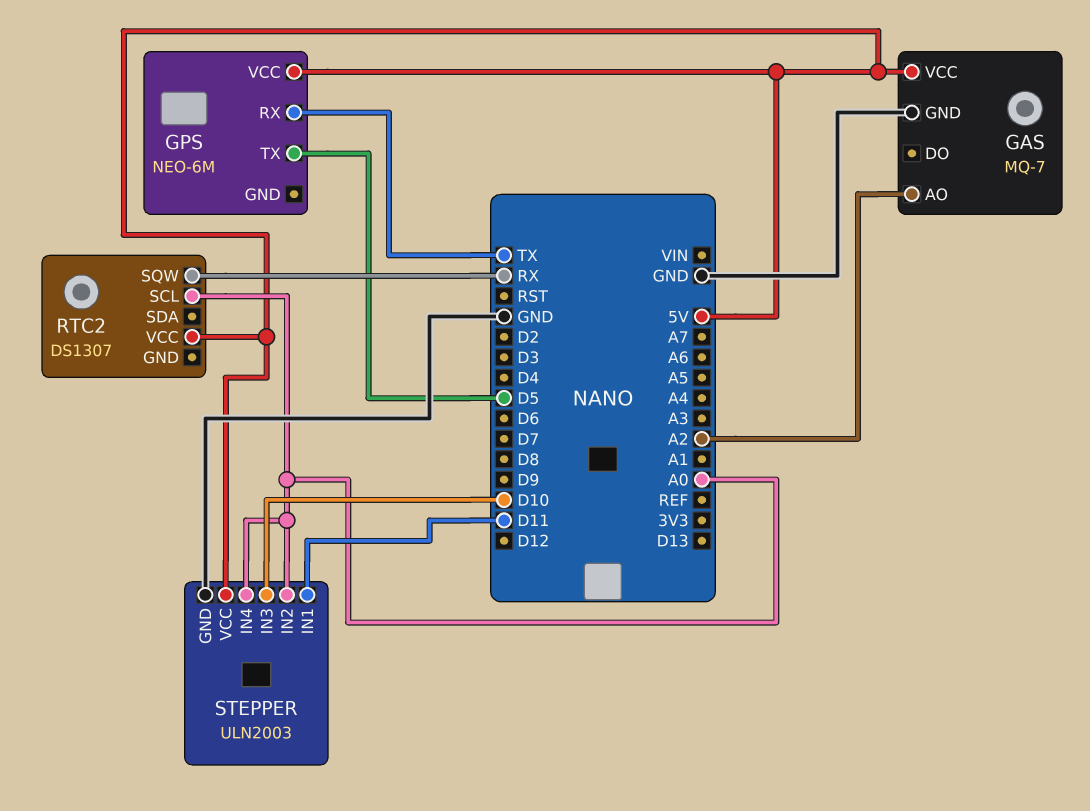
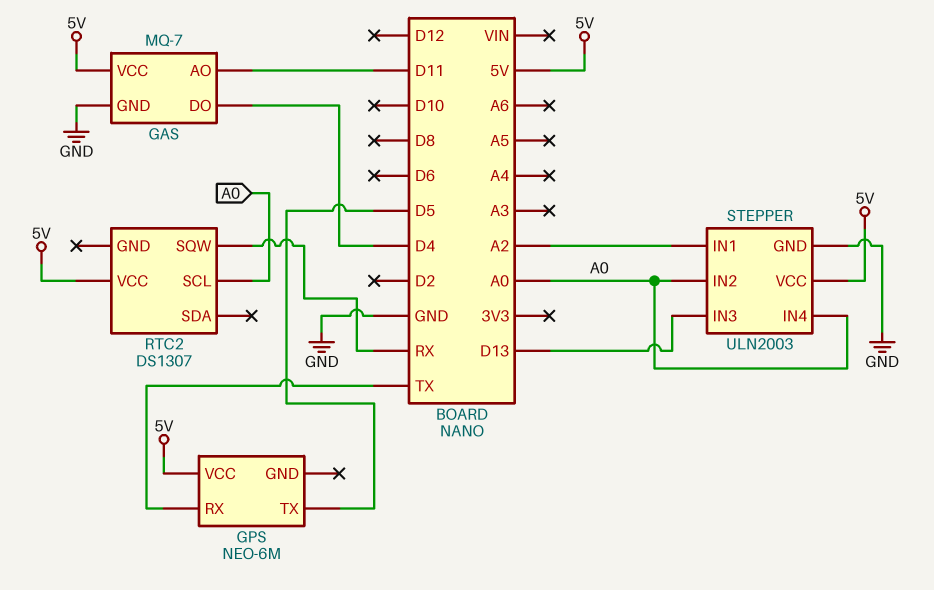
GAS pin AO: A2 -> D11
GAS pin DO: none -> D4
STEPPER pin IN1: D11 -> A2
STEPPER pin IN3: D10 -> D13

